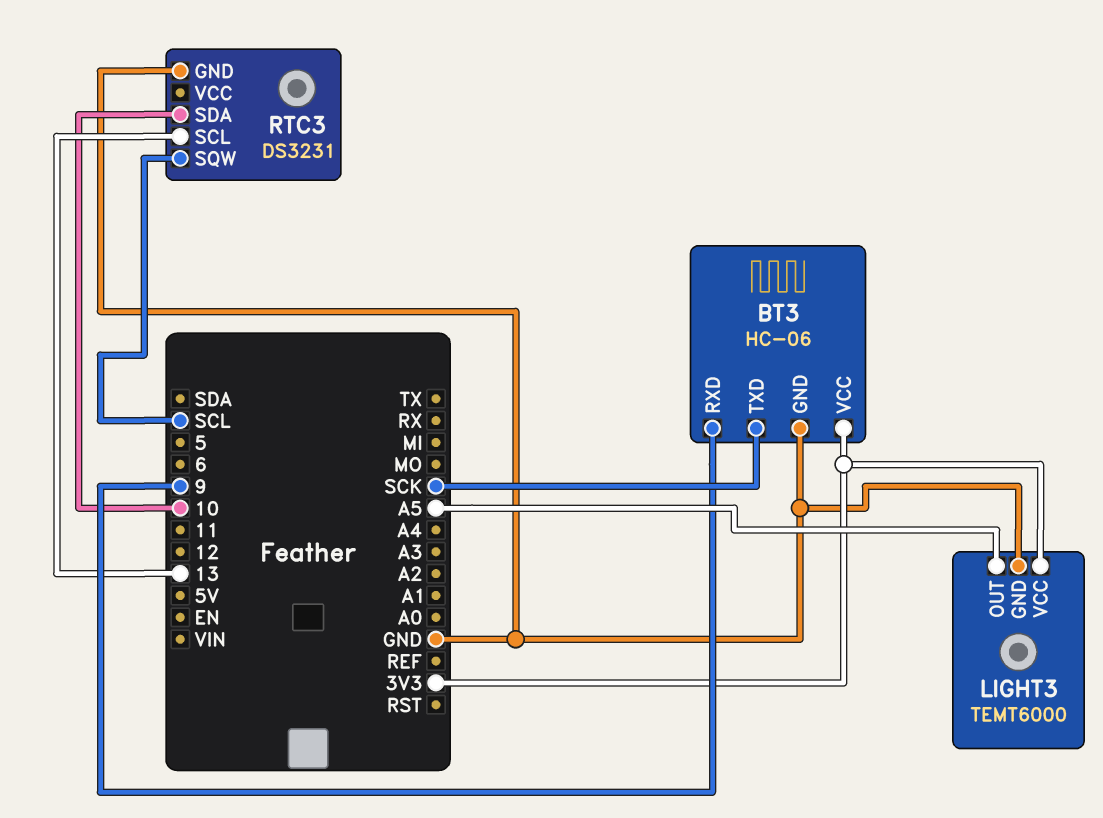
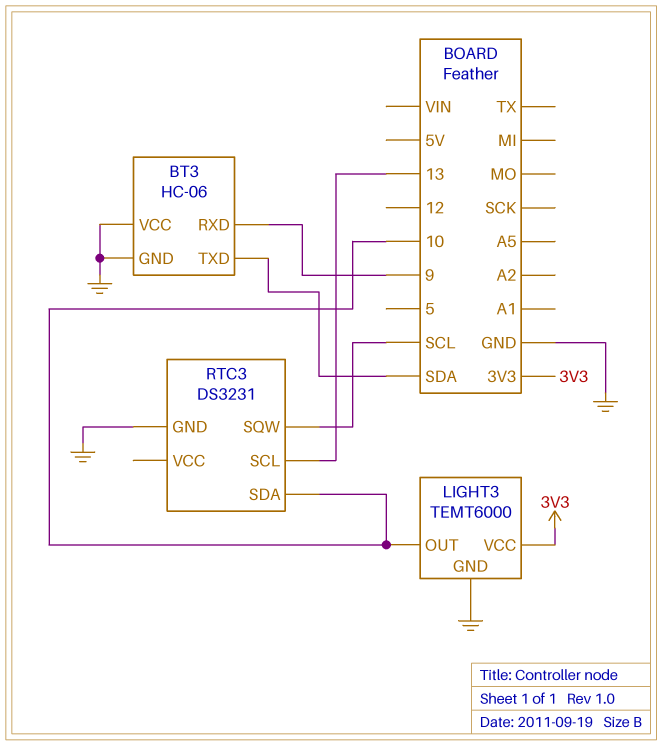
BT3 pin TXD: SCK -> SDA
BT3 pin VCC: 3V3 -> GND
LIGHT3 pin OUT: A5 -> 10

